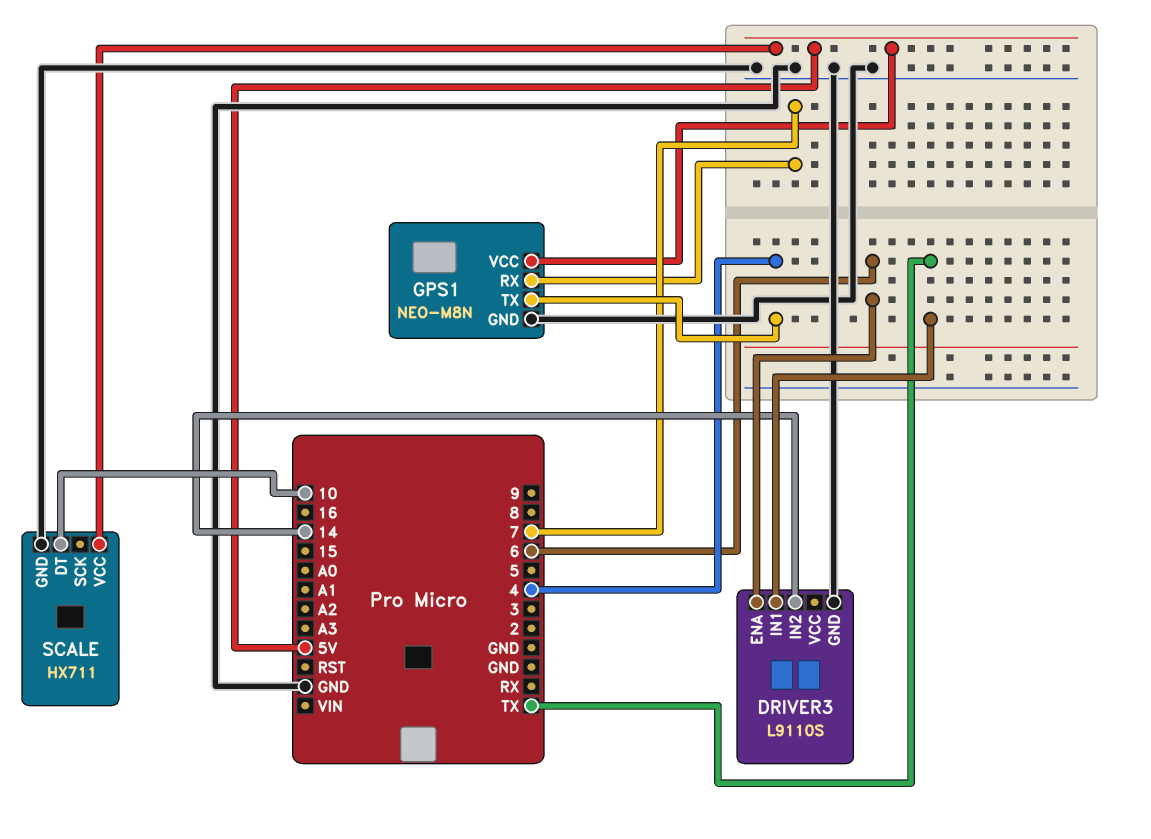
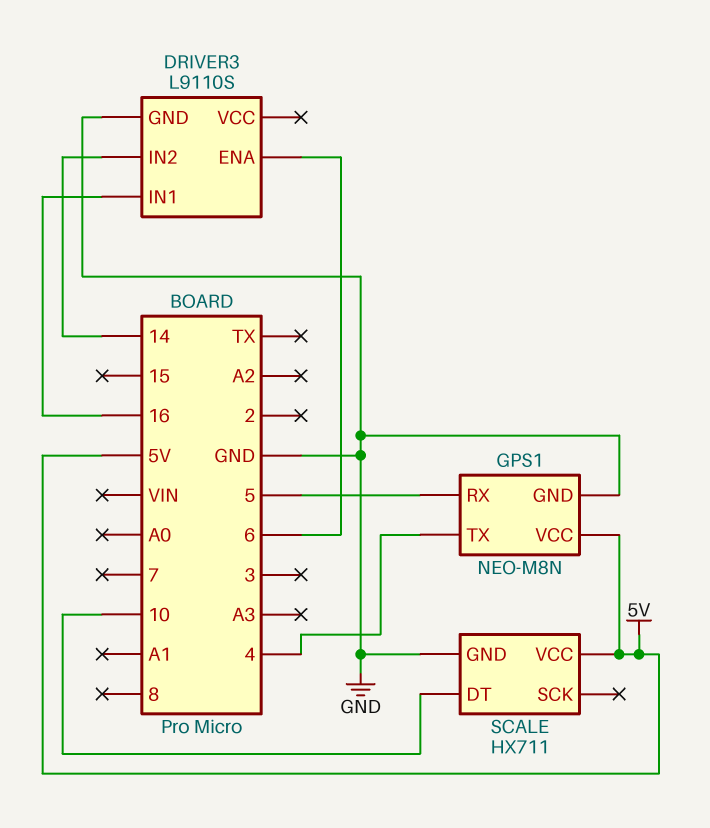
DRIVER3 pin IN1: TX -> 16
GPS1 pin RX: 7 -> 5

